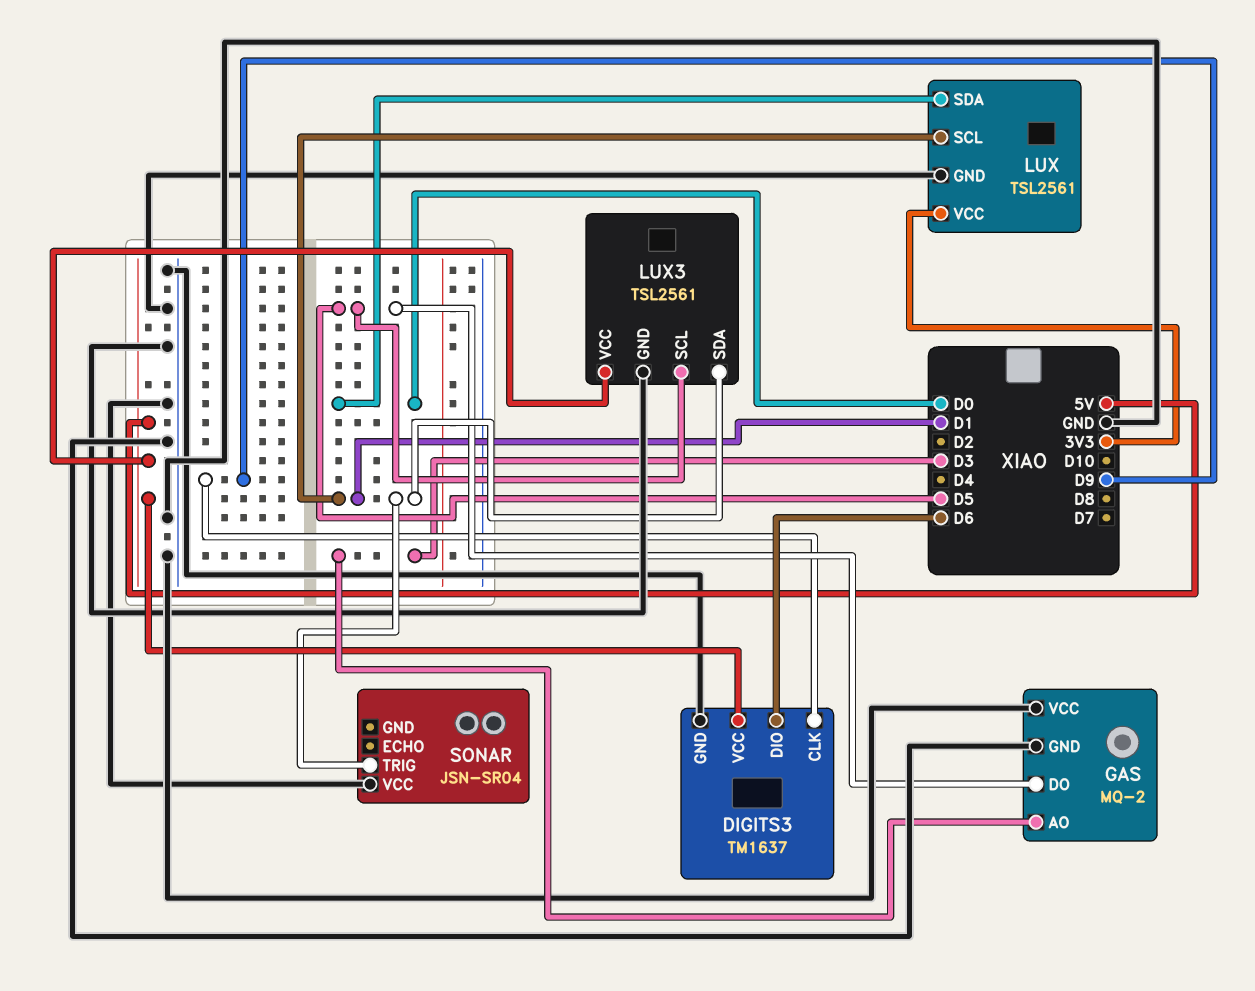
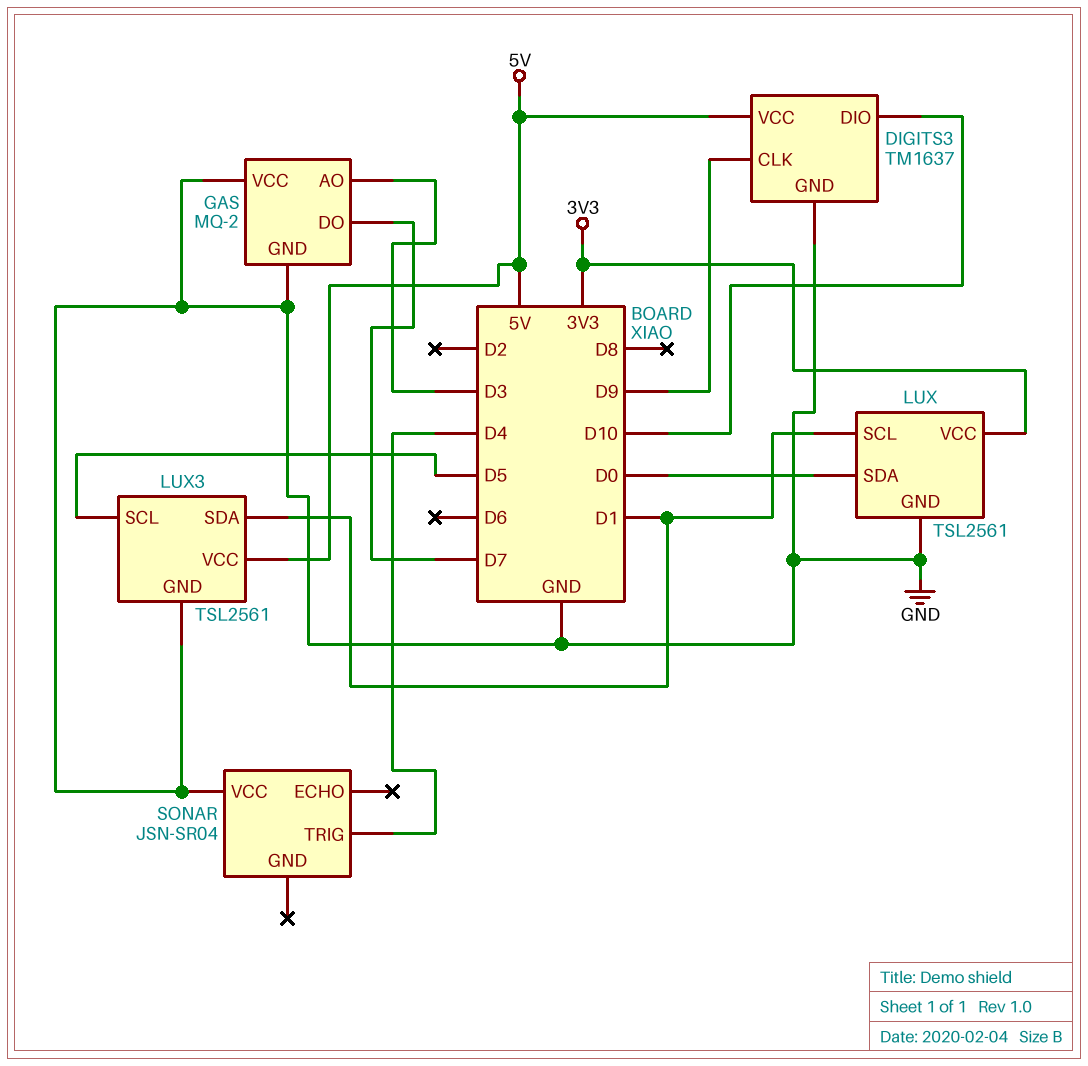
DIGITS3 pin DIO: D6 -> D10
GAS pin DO: D5 -> D7
SONAR pin TRIG: D1 -> D4

